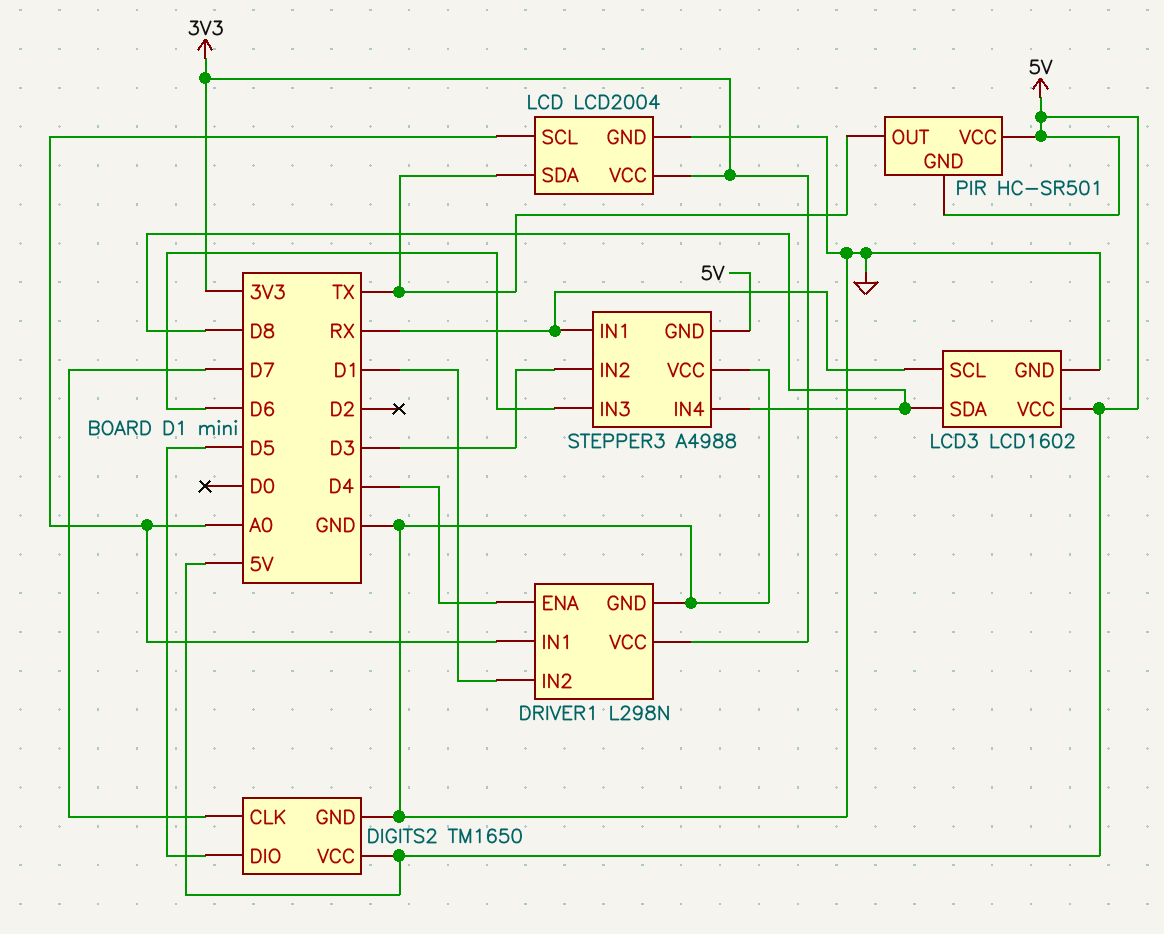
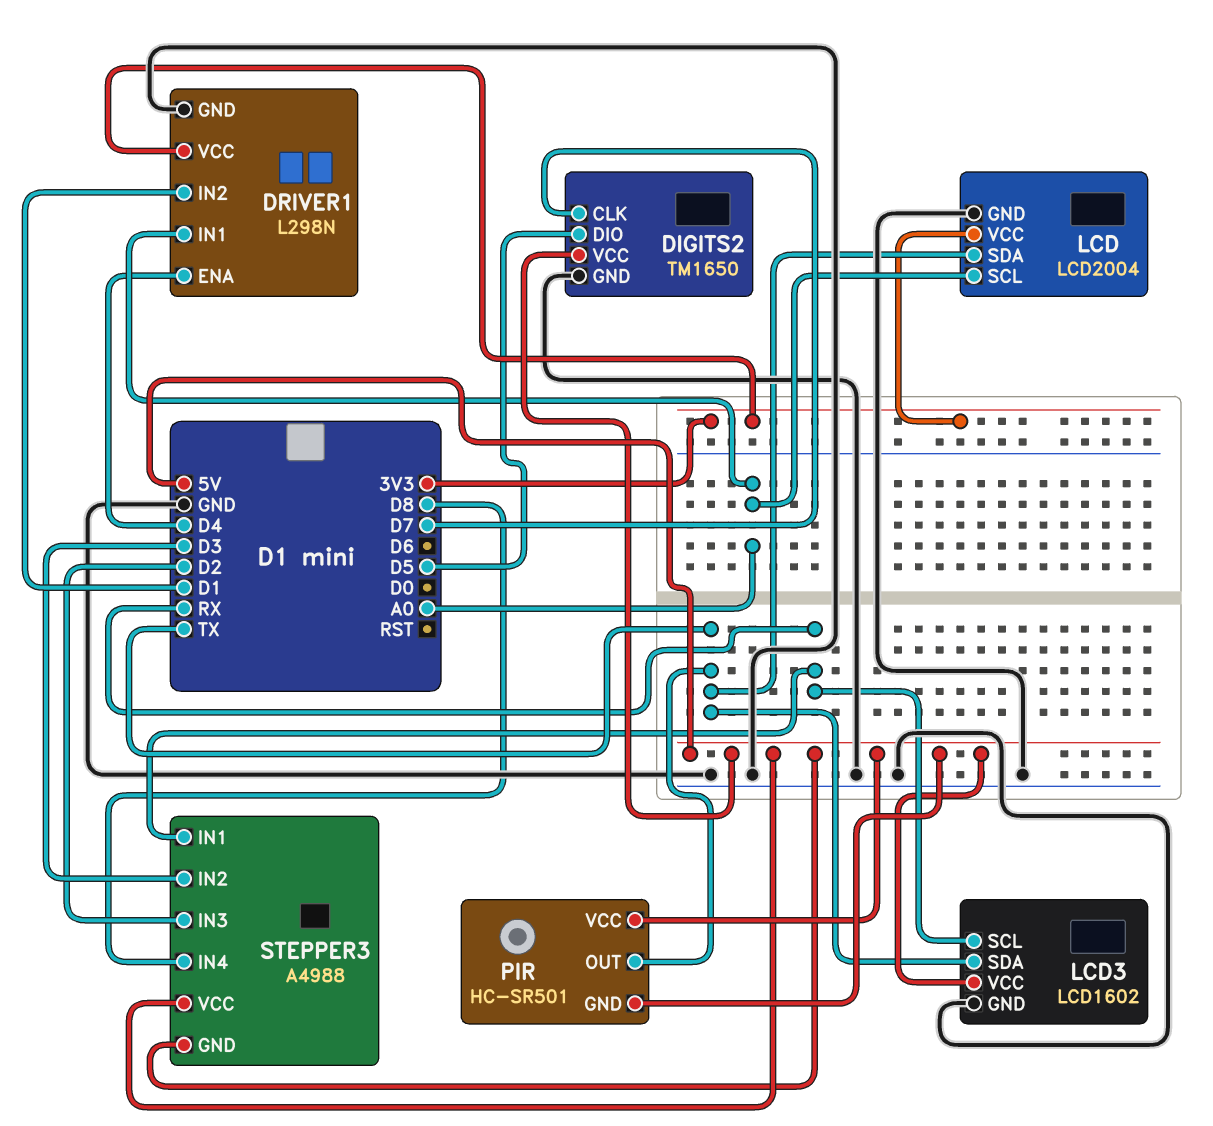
LCD3 pin SDA: D8 -> TX
STEPPER3 pin IN3: D6 -> D2
STEPPER3 pin VCC: GND -> 5V

